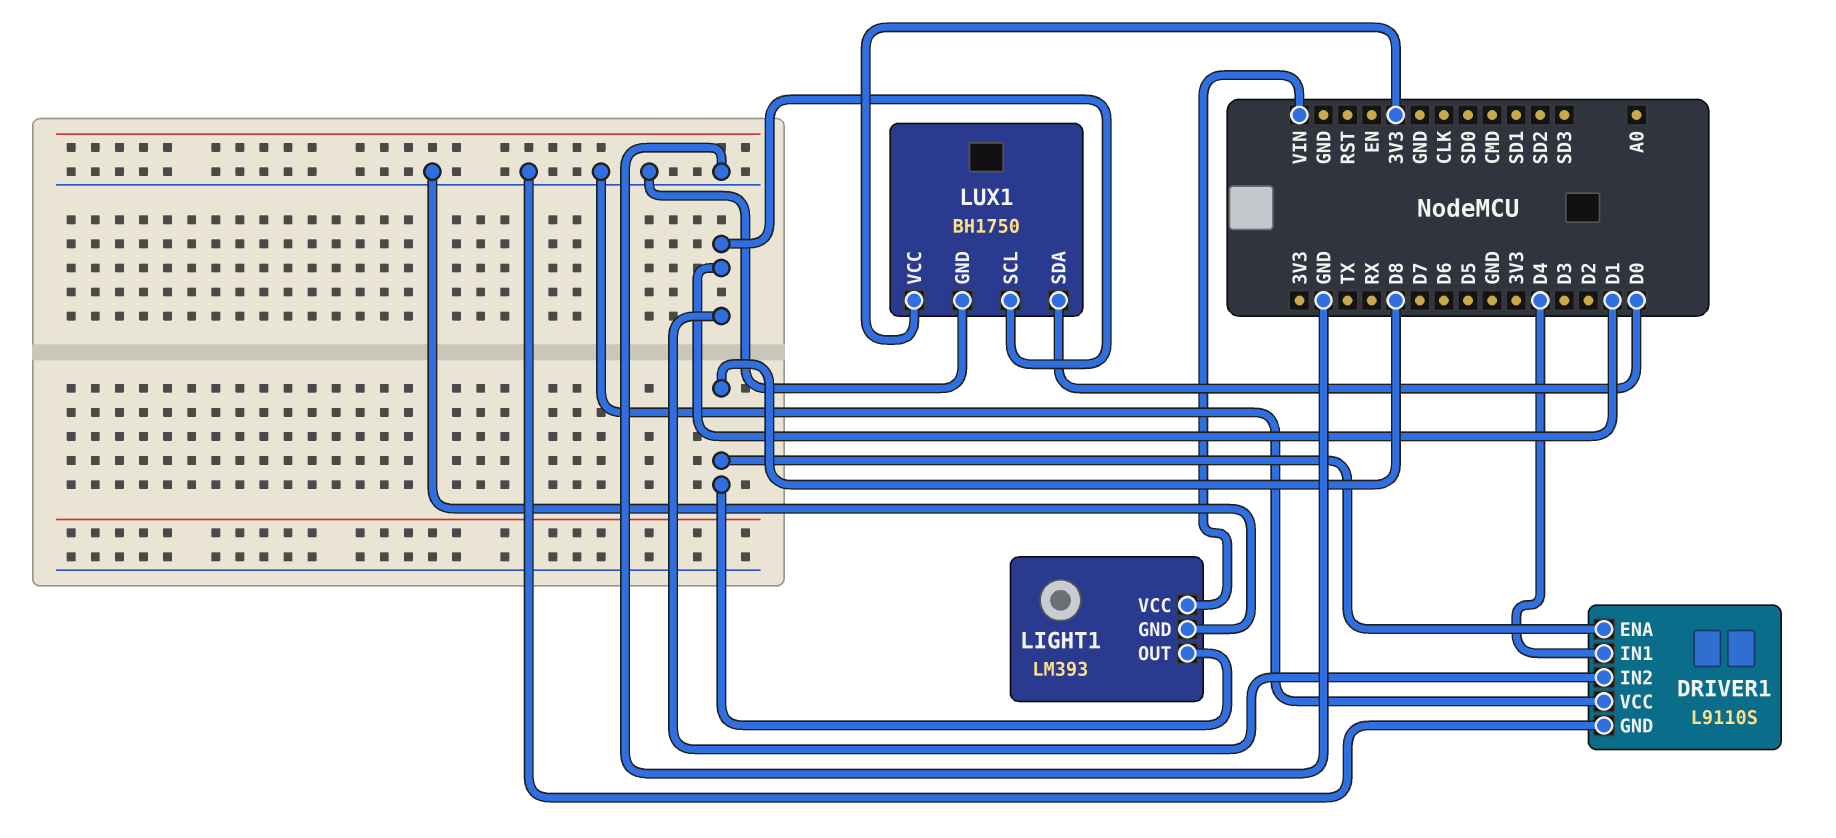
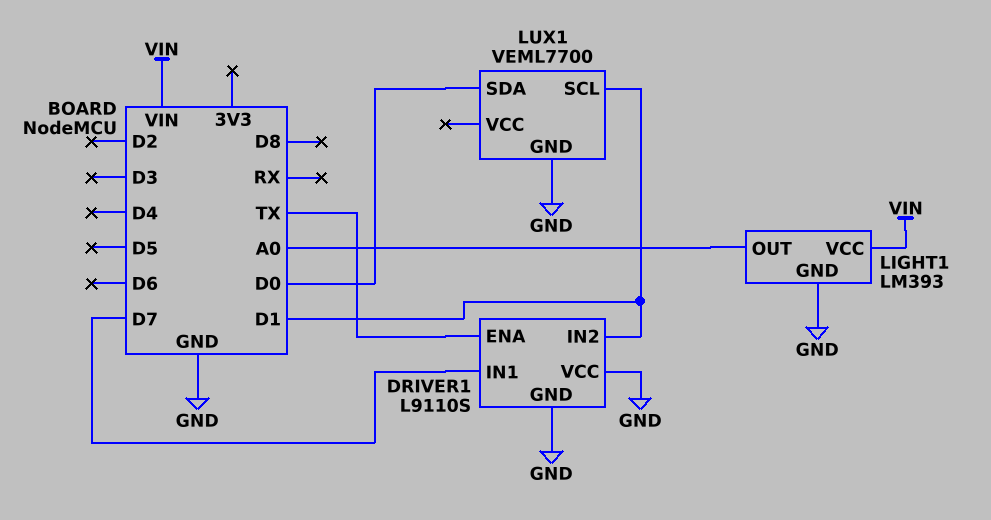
DRIVER1 pin ENA: D8 -> TX
DRIVER1 pin IN1: D4 -> D7
LIGHT1 pin OUT: D8 -> A0
LUX1: BH1750 -> VEML7700
LUX1 pin VCC: 3V3 -> none

